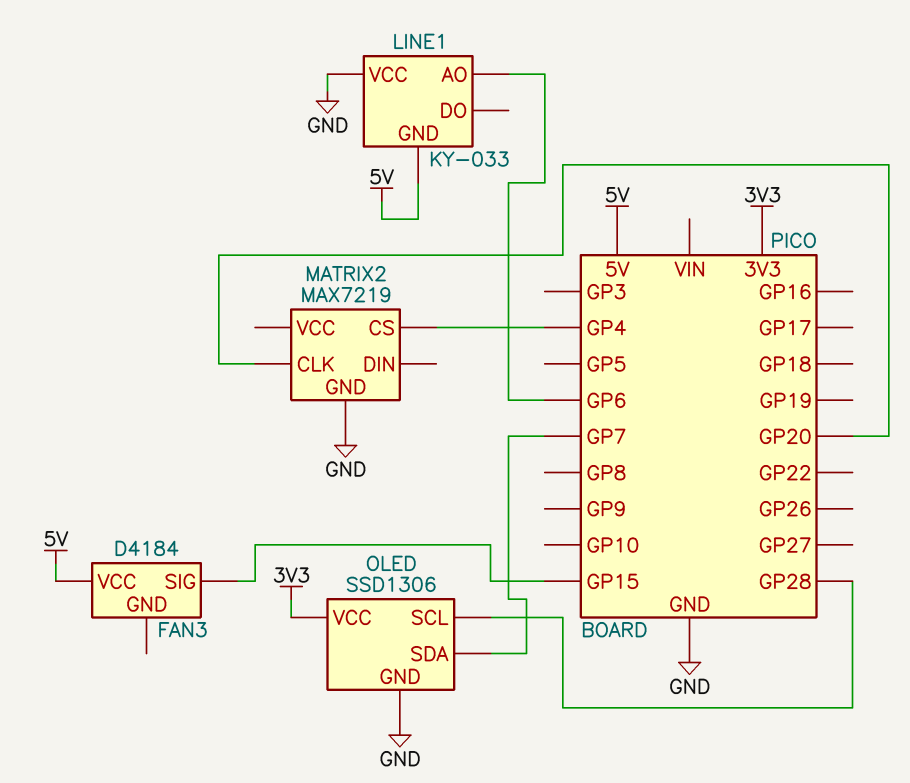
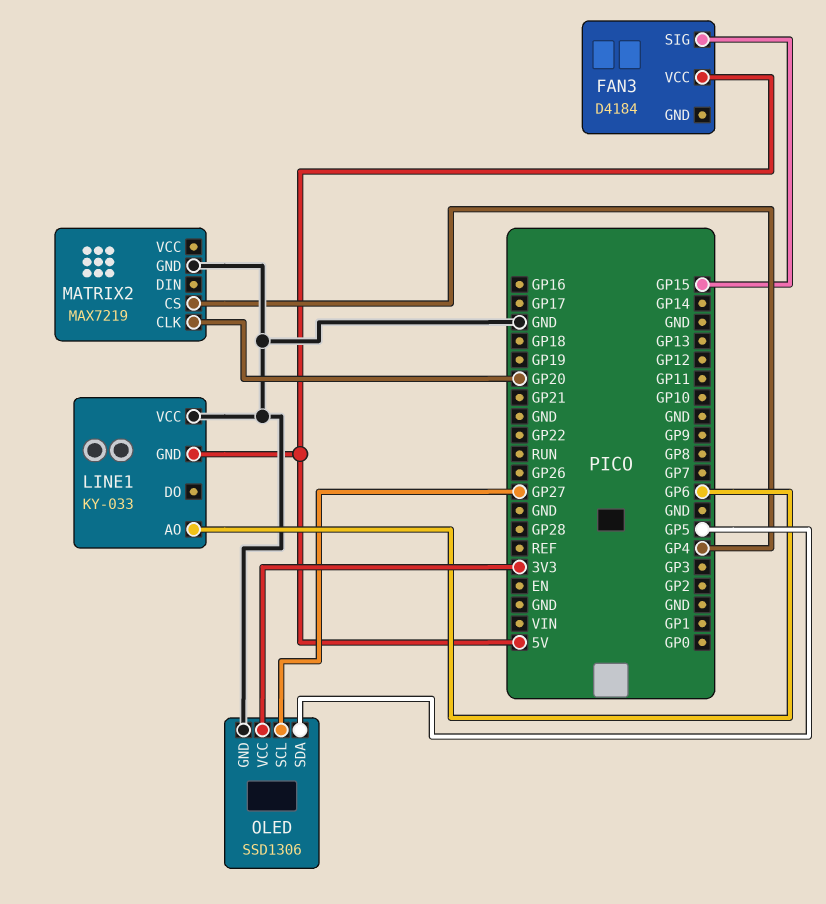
OLED pin SCL: GP28 -> GP27
OLED pin SDA: GP7 -> GP5

